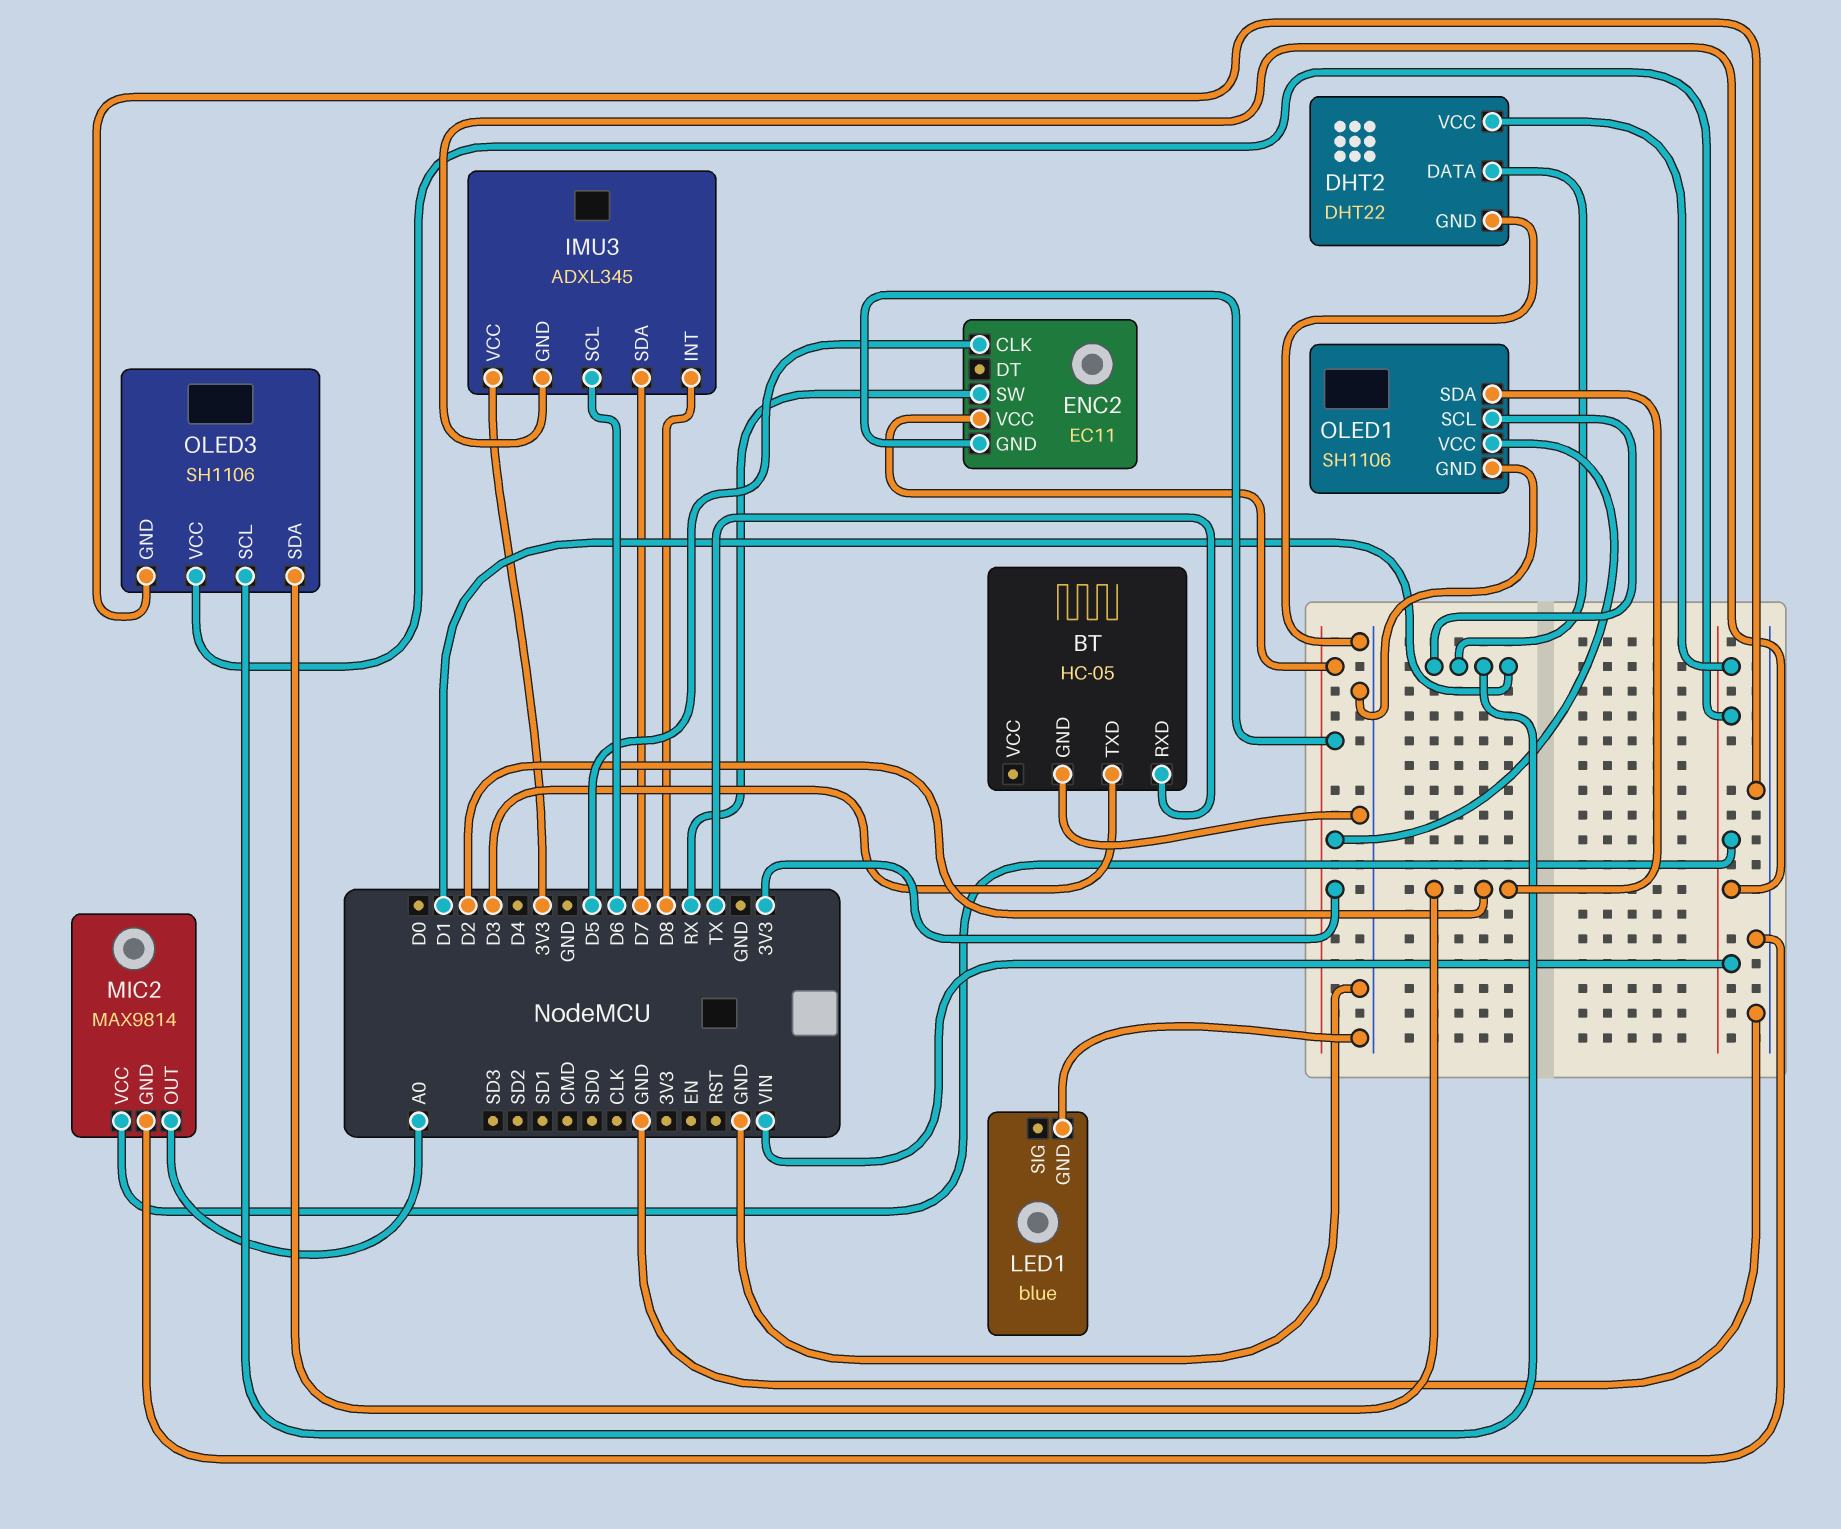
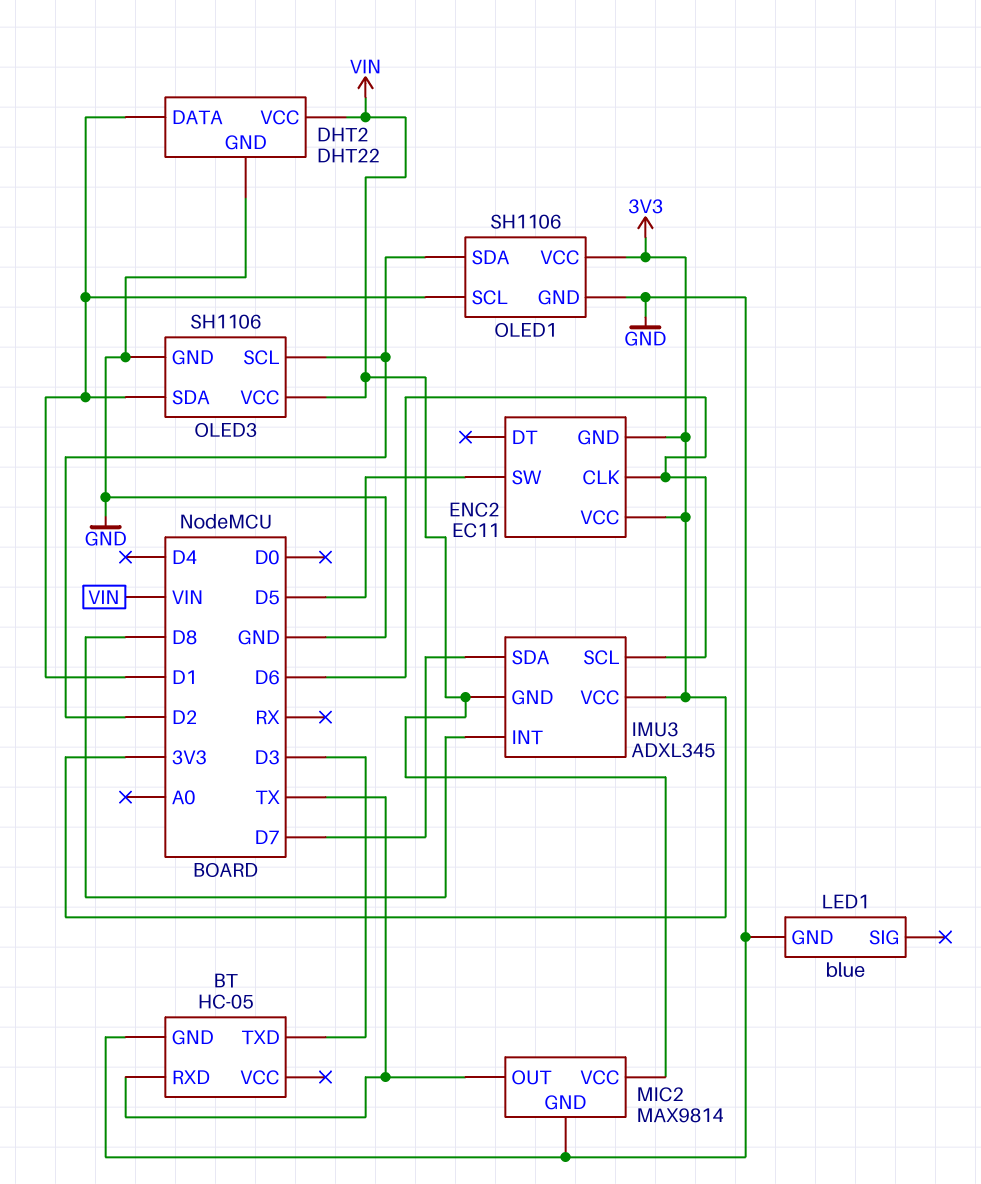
ENC2 pin CLK: D5 -> D6
ENC2 pin SW: RX -> D5
MIC2 pin OUT: A0 -> TX
OLED3 pin SCL: D1 -> D2
OLED3 pin SDA: D2 -> D1

